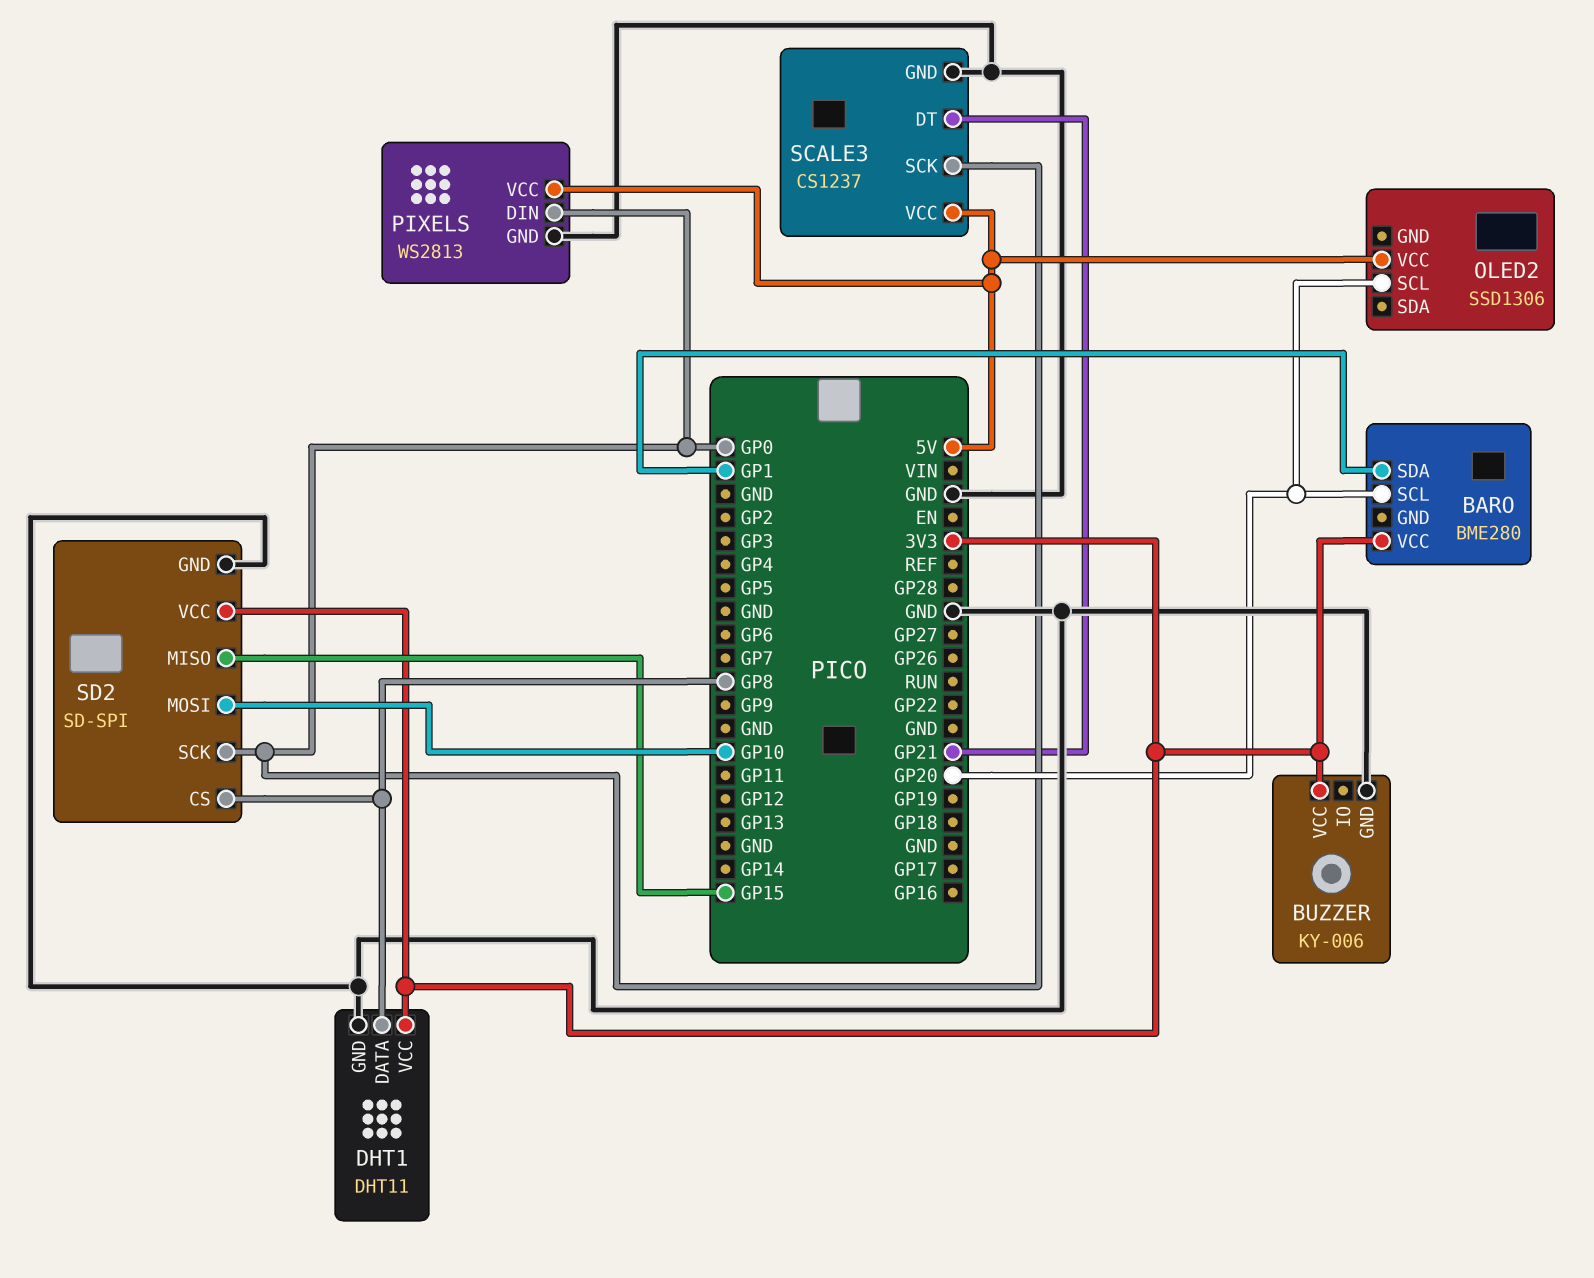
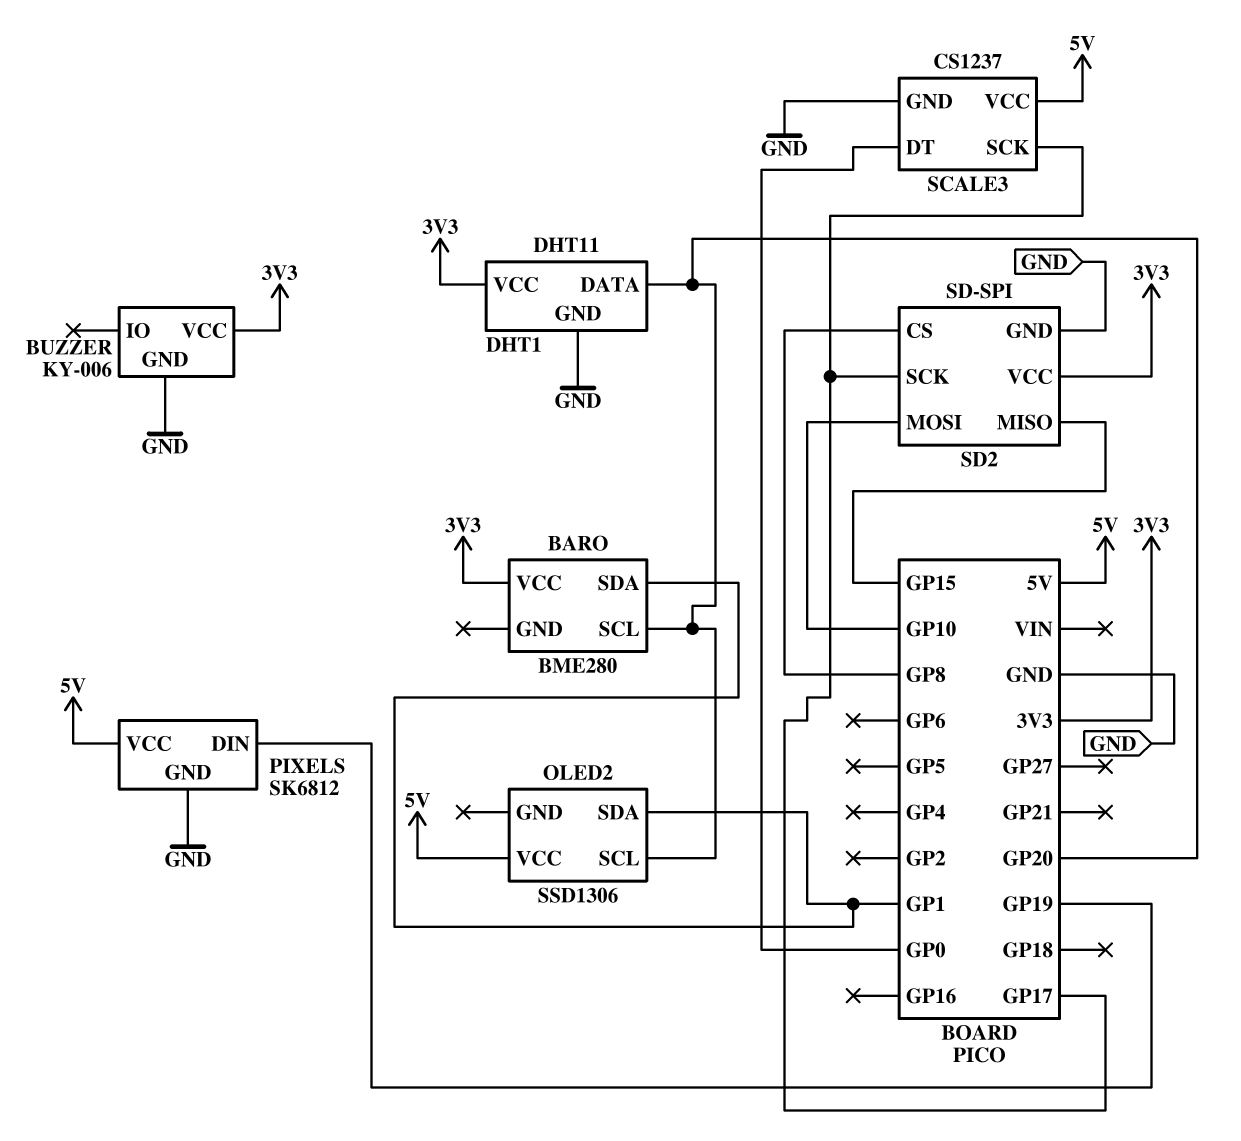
DHT1 pin DATA: GP8 -> GP20
OLED2 pin SDA: none -> GP1
PIXELS: WS2813 -> SK6812
PIXELS pin DIN: GP0 -> GP19
SCALE3 pin DT: GP21 -> GP0
SCALE3 pin SCK: GP0 -> GP17
SD2 pin SCK: GP0 -> GP17

